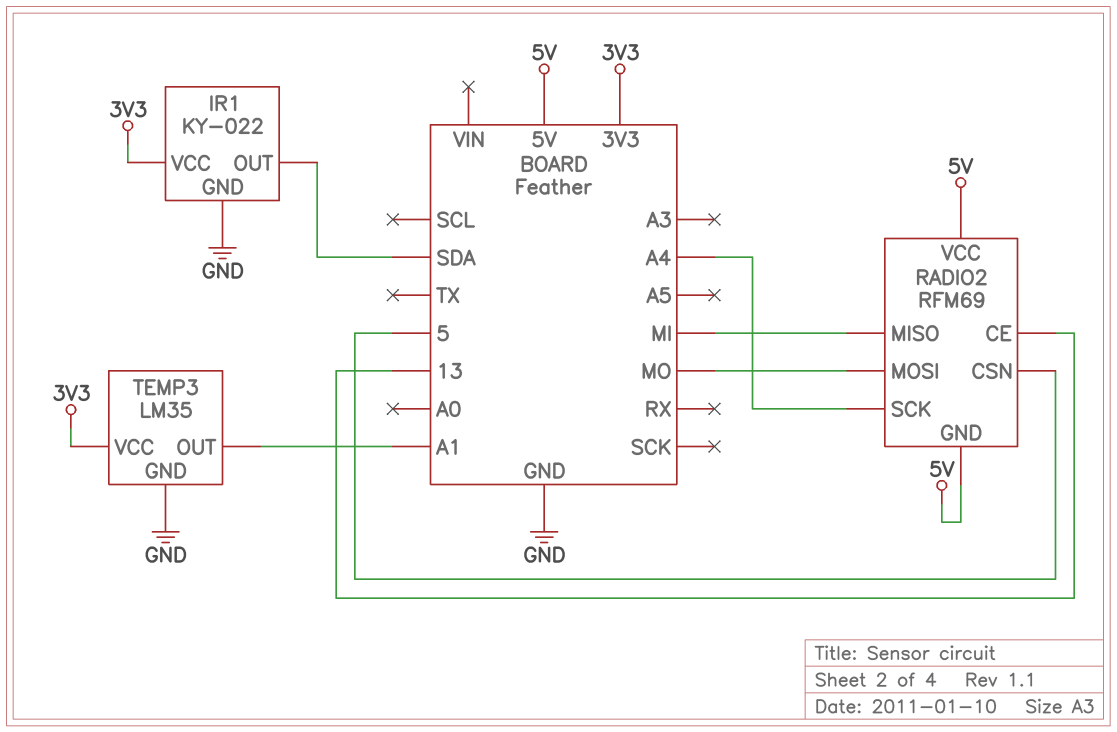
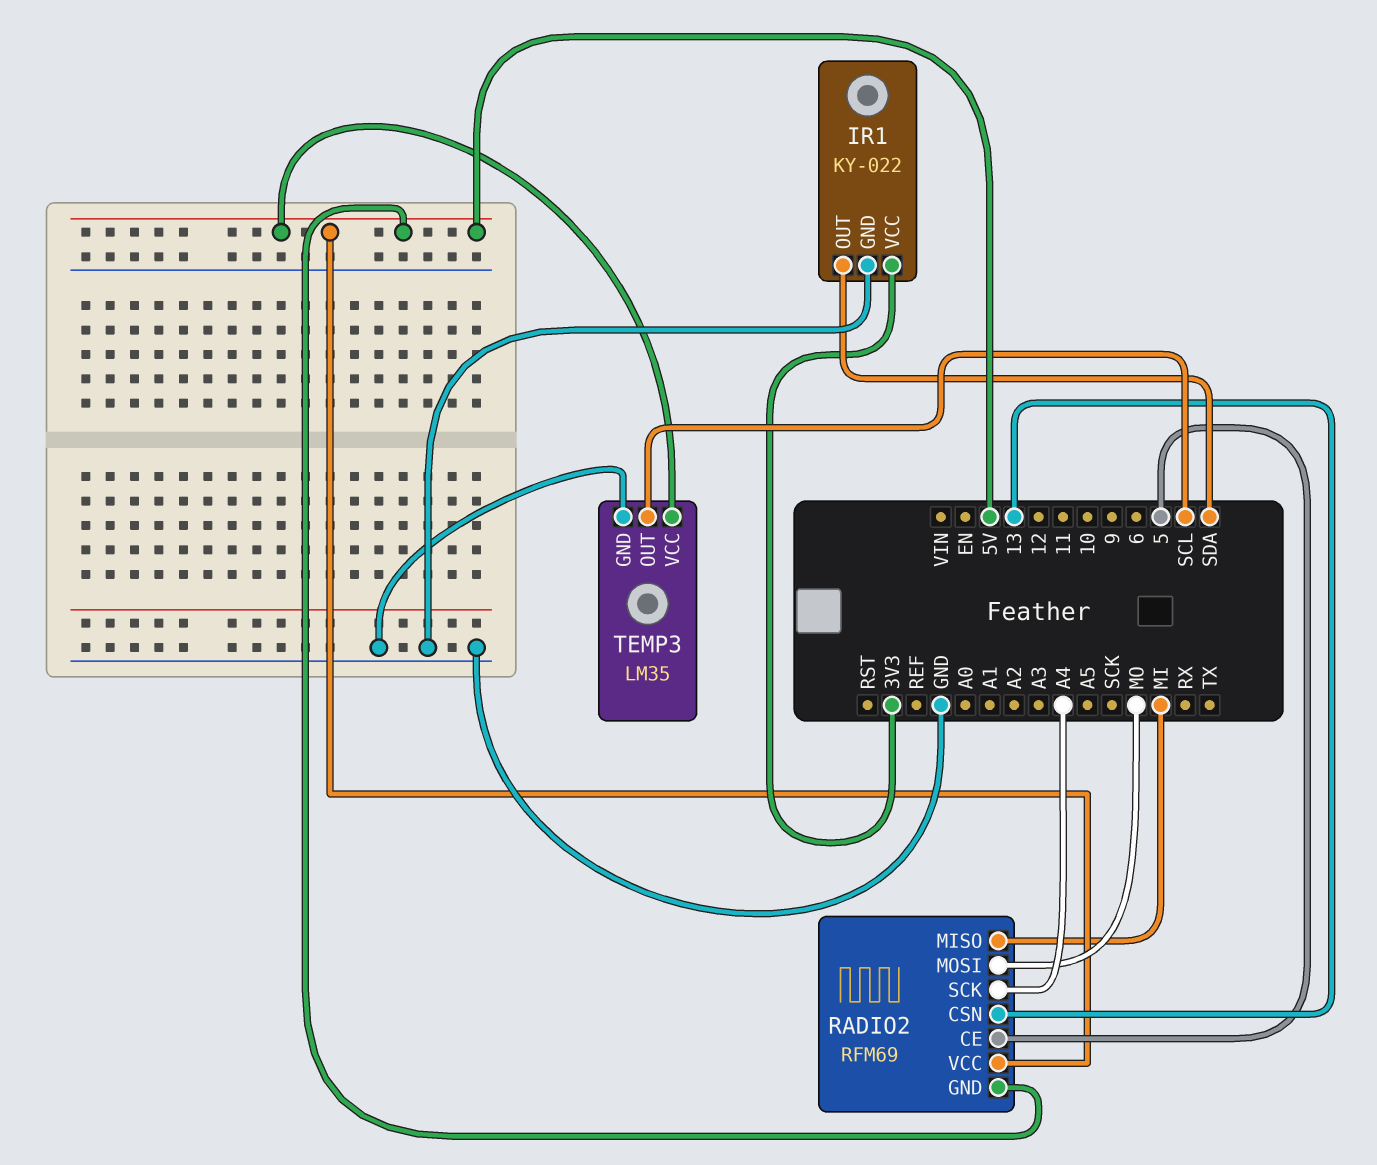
RADIO2 pin CE: 13 -> 5
RADIO2 pin CSN: 5 -> 13
TEMP3 pin OUT: A1 -> SCL
TEMP3 pin VCC: 3V3 -> 5V

